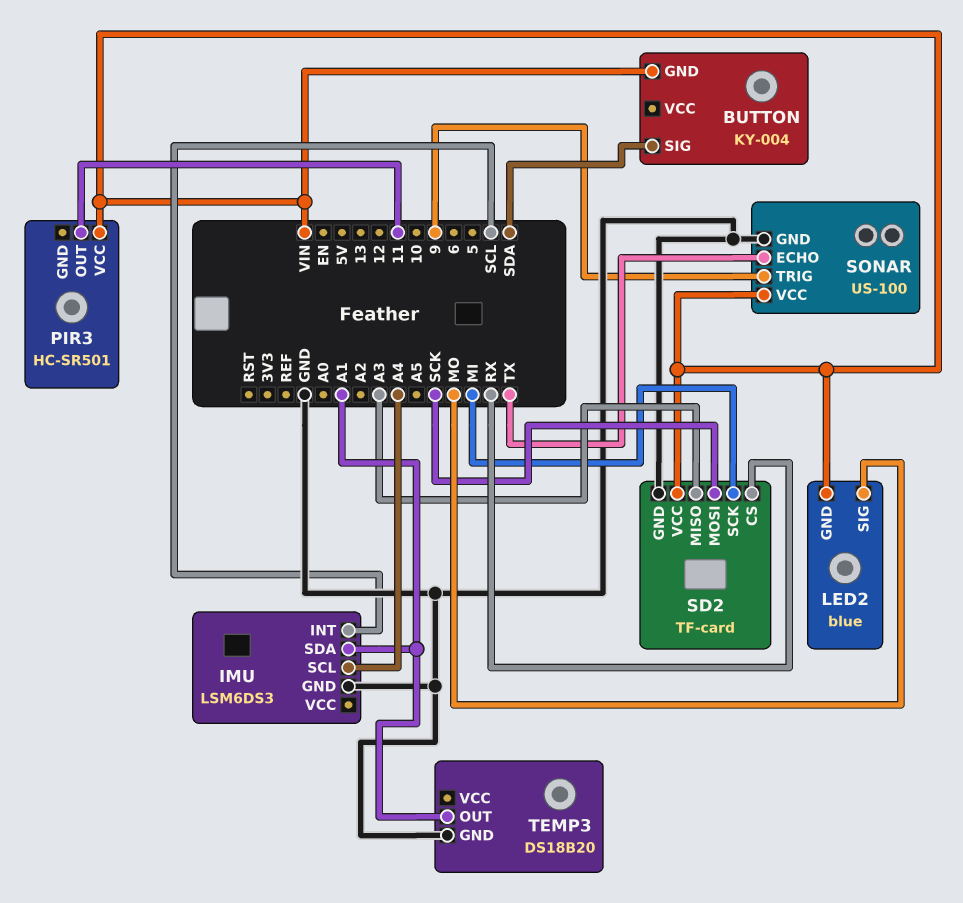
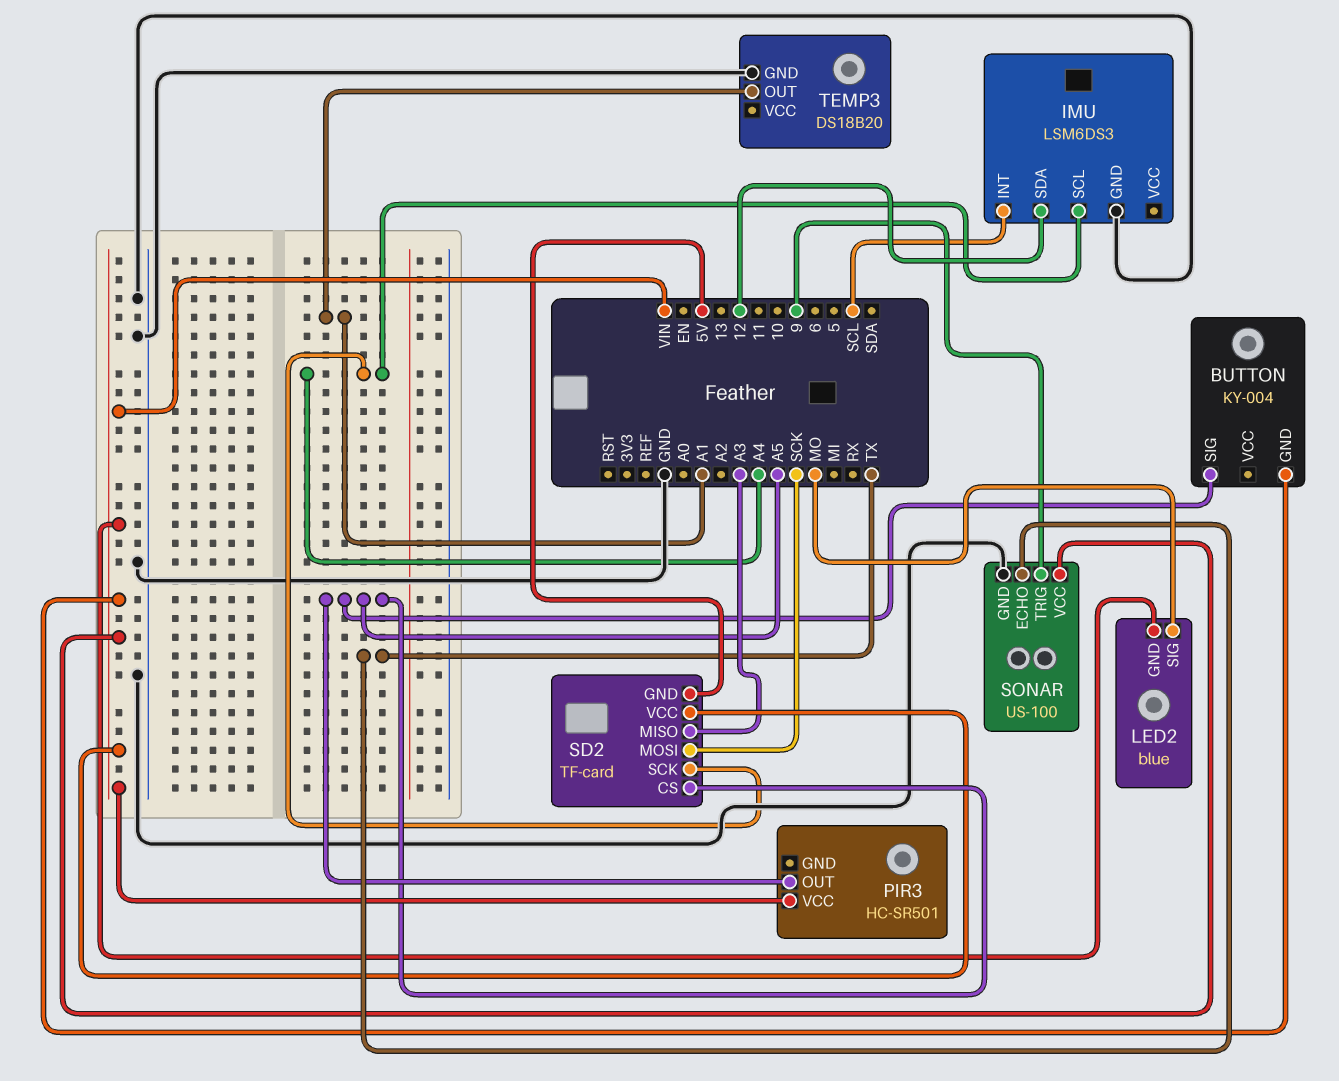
BUTTON pin SIG: SDA -> A5
IMU pin SDA: A1 -> 12
PIR3 pin OUT: 11 -> A5
SD2 pin CS: RX -> A5
SD2 pin GND: GND -> 5V
SD2 pin SCK: MI -> A4

